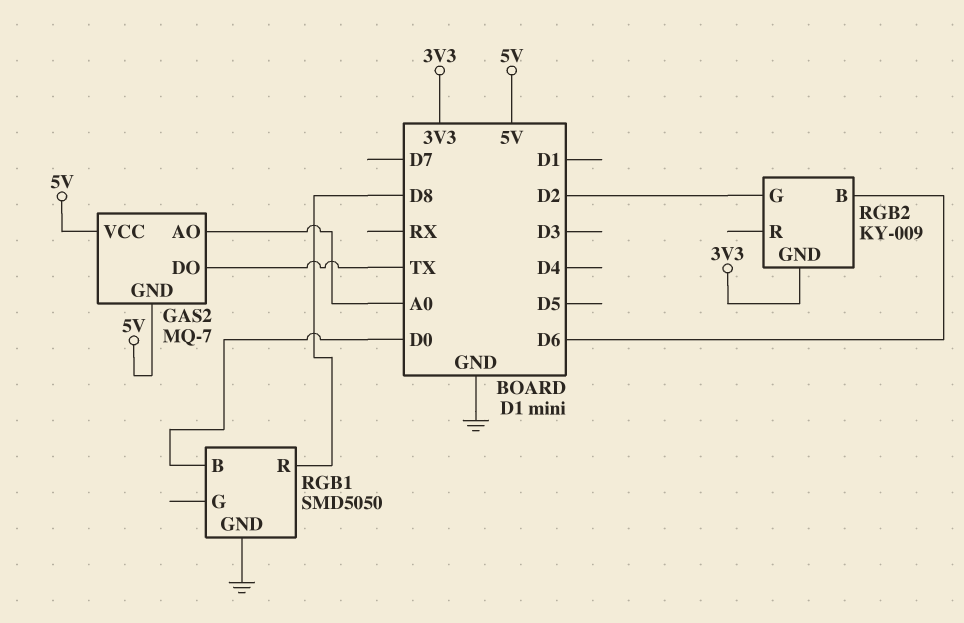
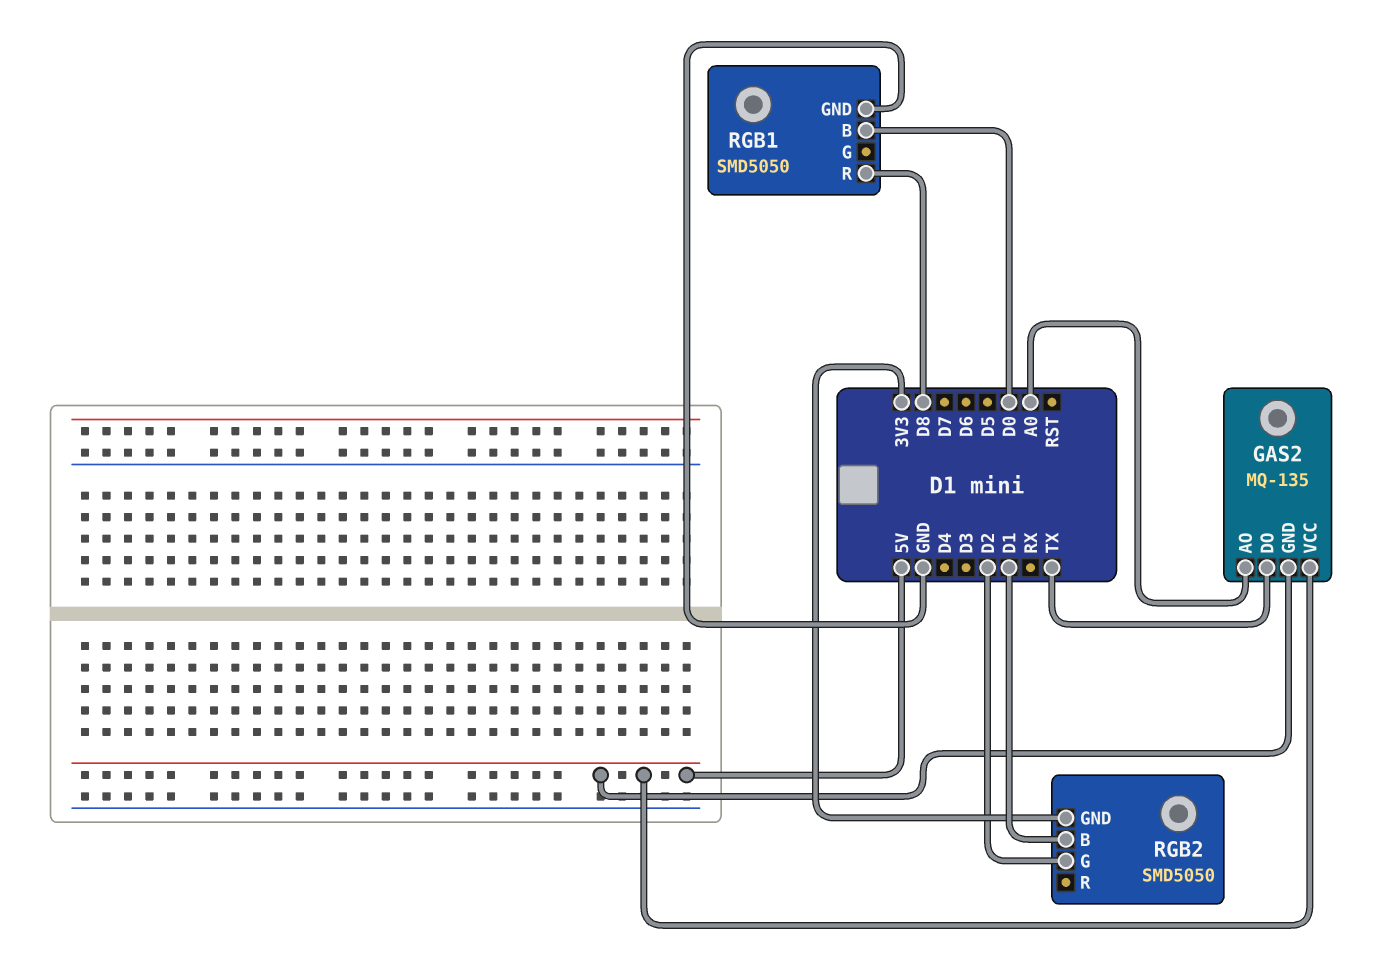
GAS2: MQ-7 -> MQ-135
RGB2: KY-009 -> SMD5050
RGB2 pin B: D6 -> D1

